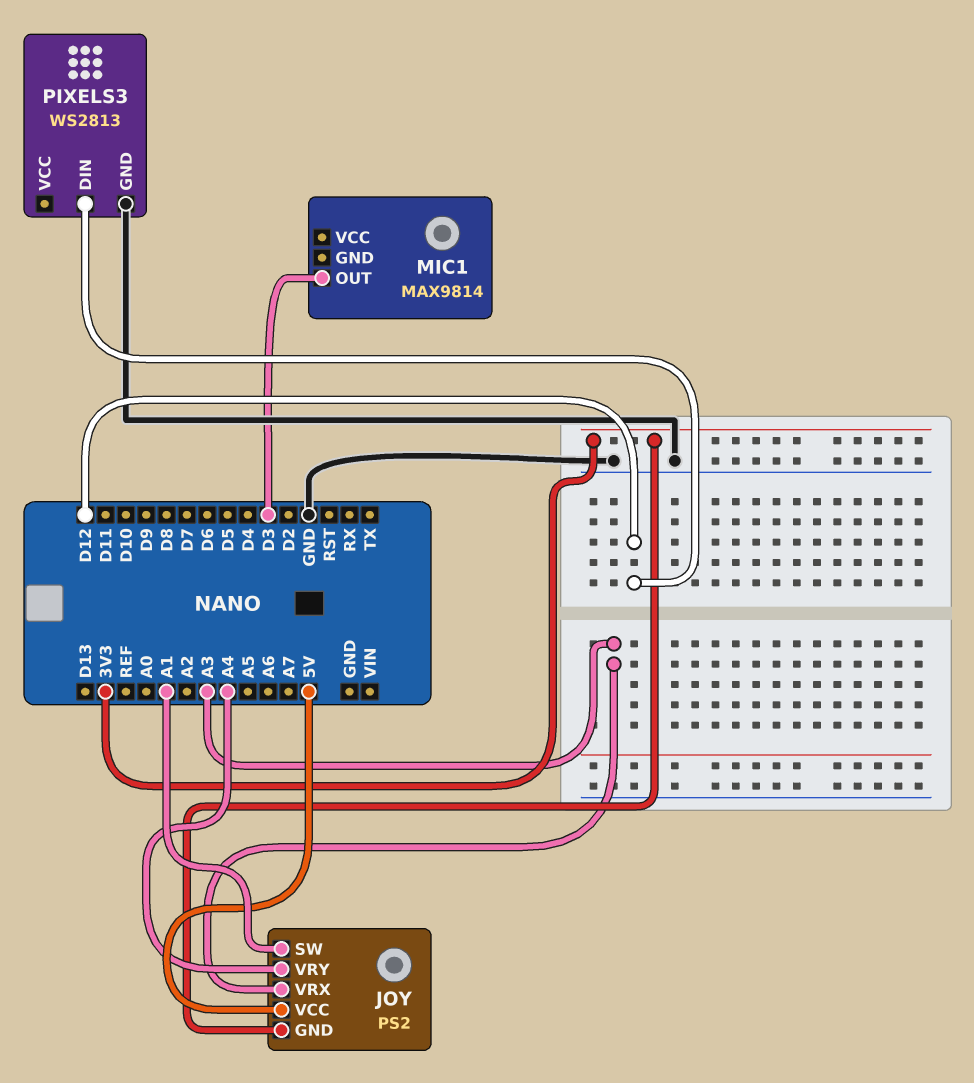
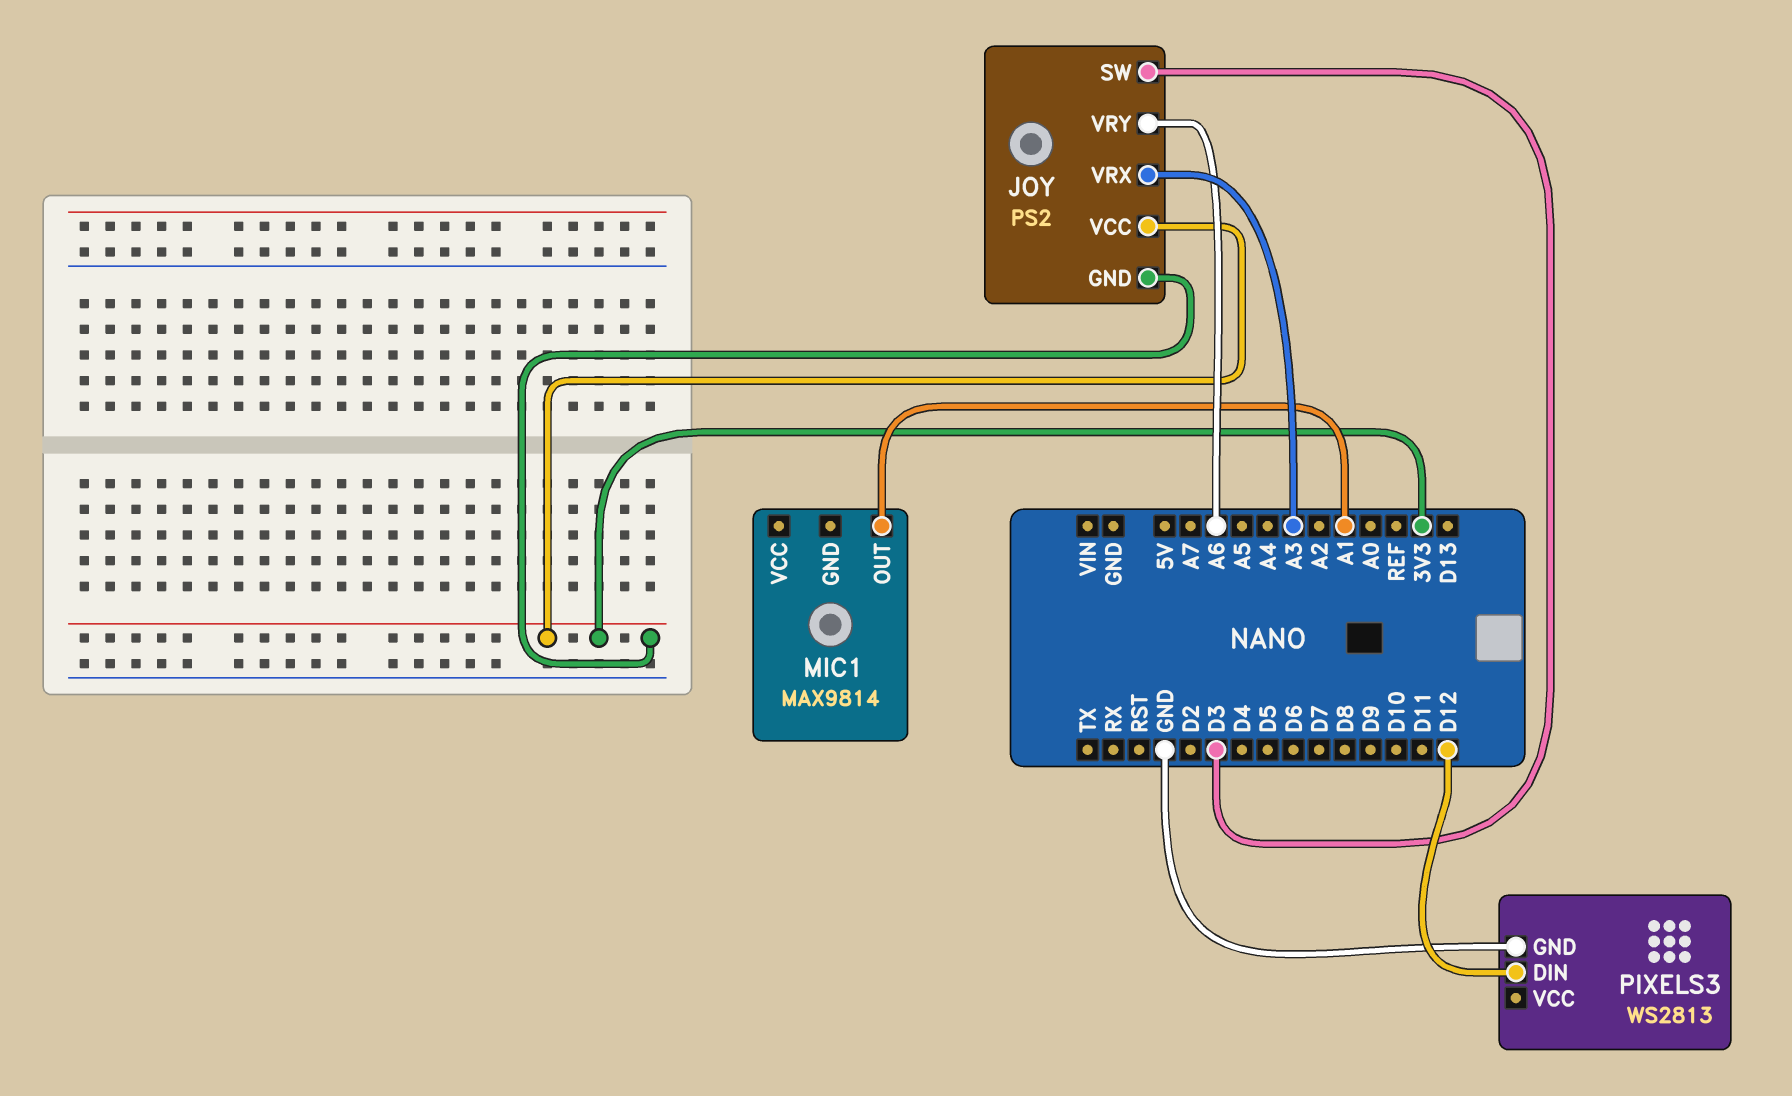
JOY pin SW: A1 -> D3
JOY pin VCC: 5V -> 3V3
JOY pin VRY: A4 -> A6
MIC1 pin OUT: D3 -> A1

